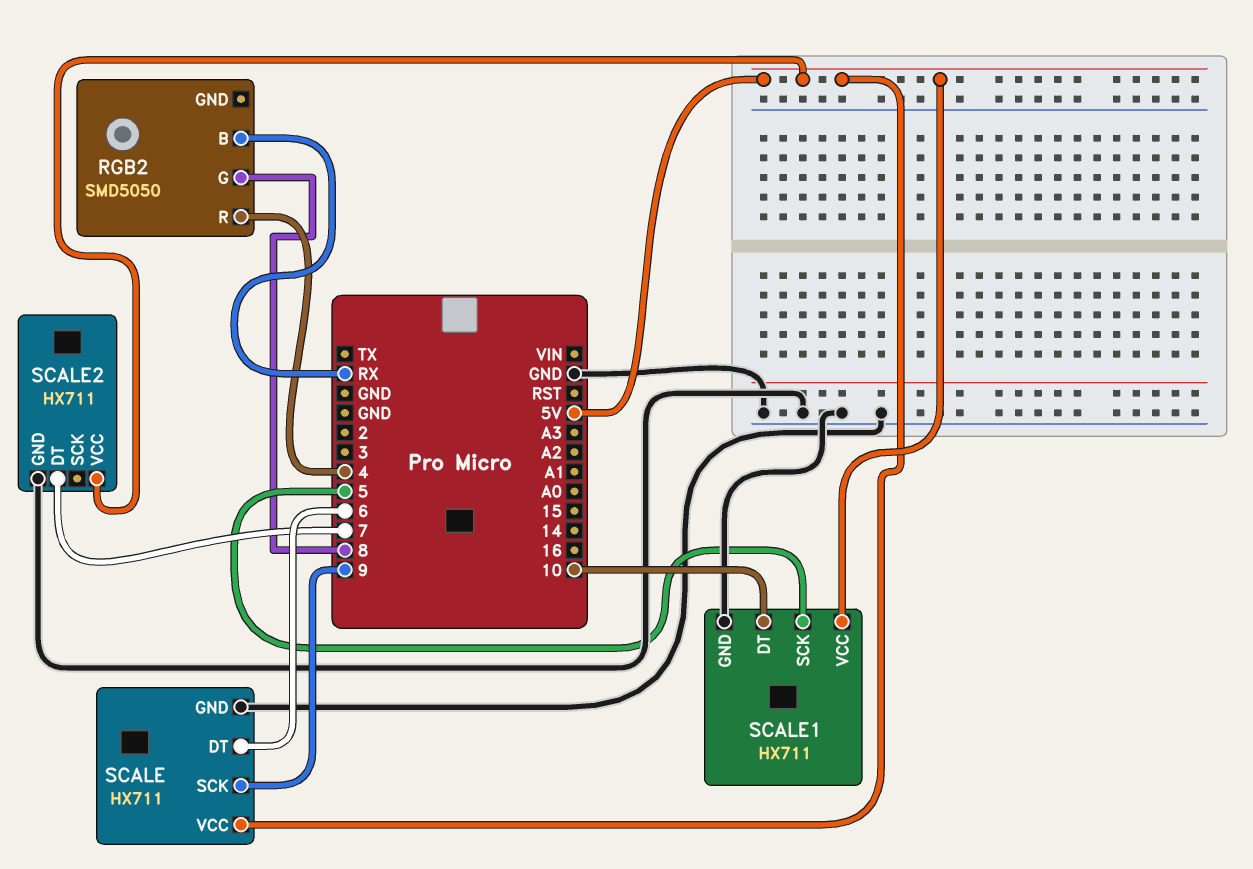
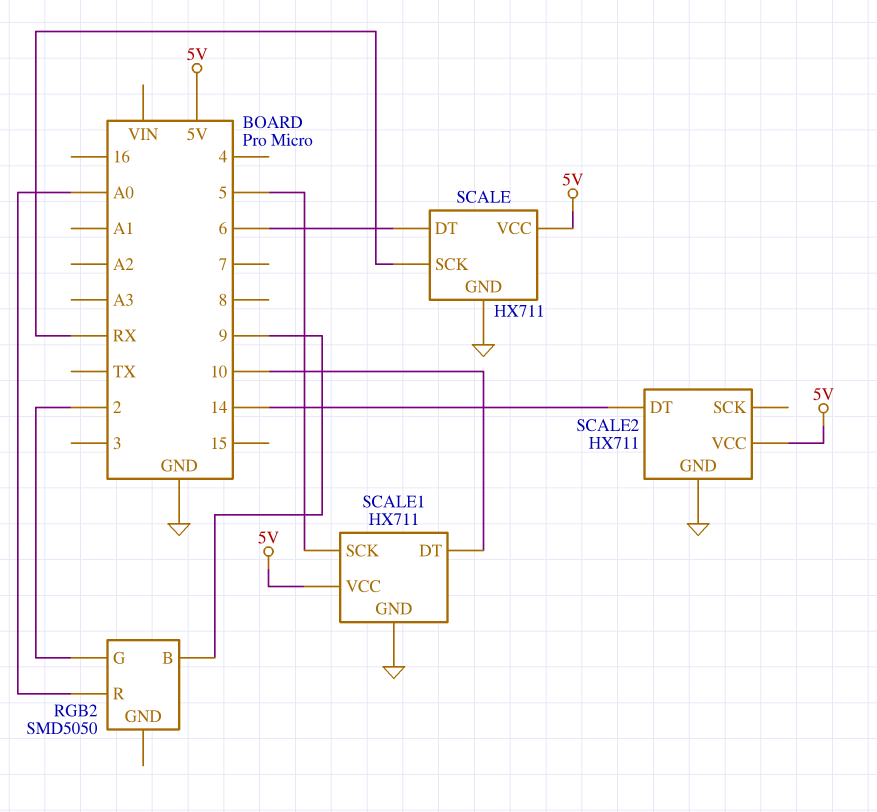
RGB2 pin B: RX -> 9
RGB2 pin G: 8 -> 2
RGB2 pin R: 4 -> A0
SCALE pin SCK: 9 -> RX
SCALE2 pin DT: 7 -> 14

